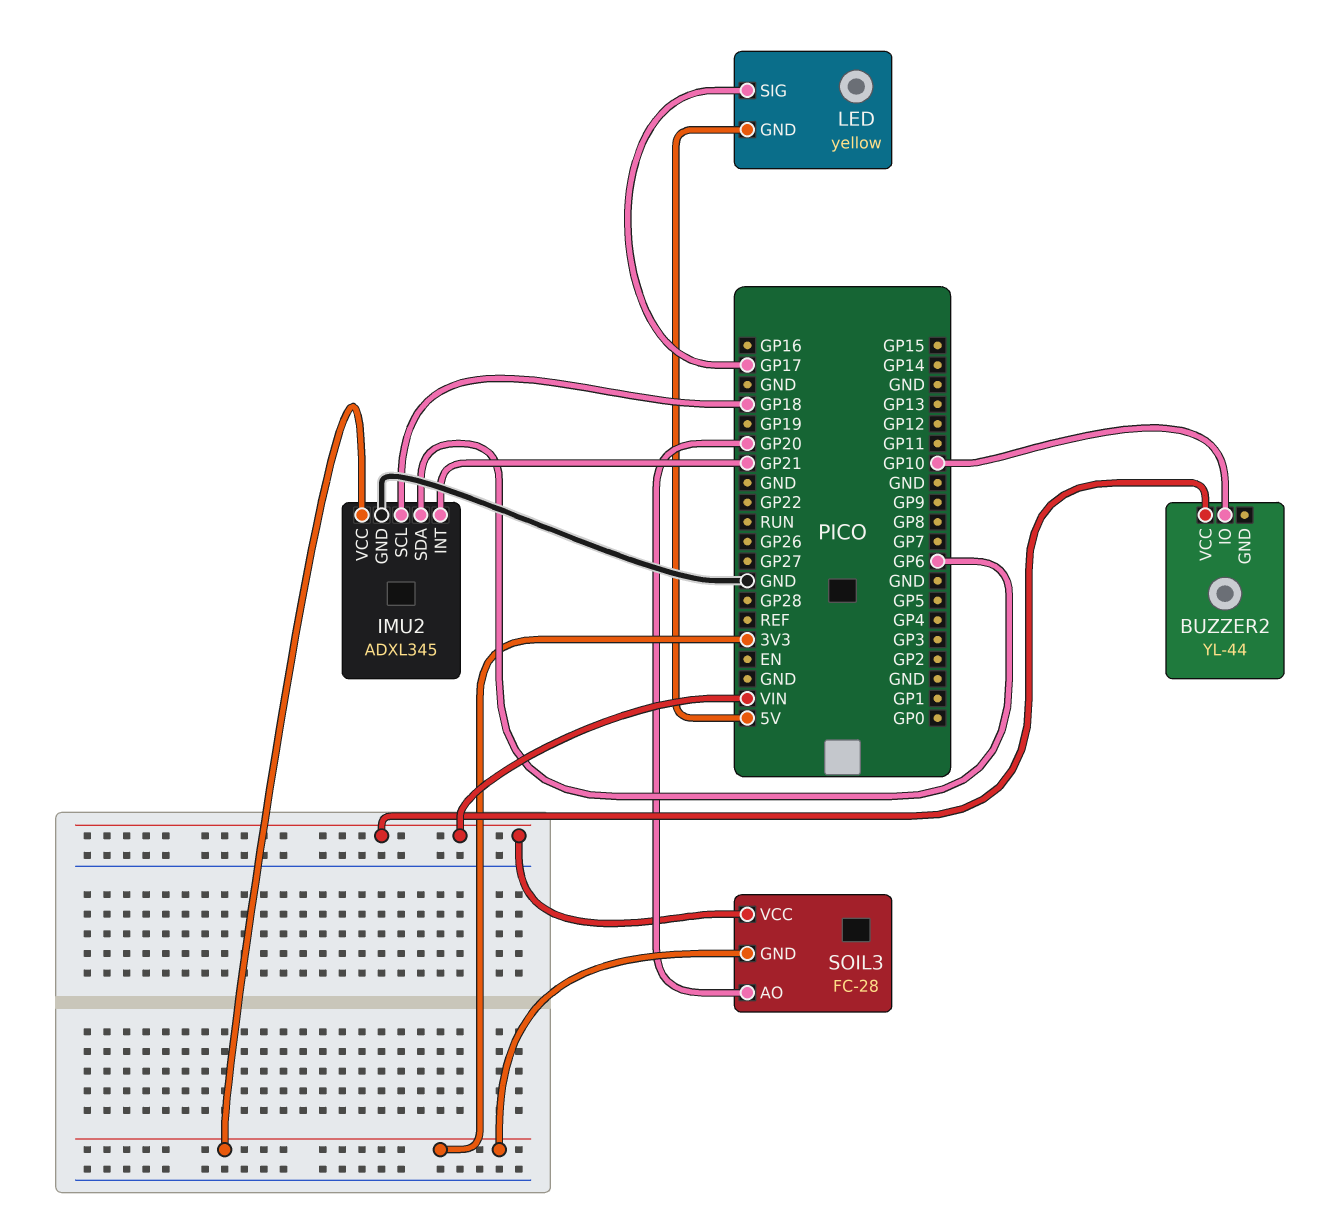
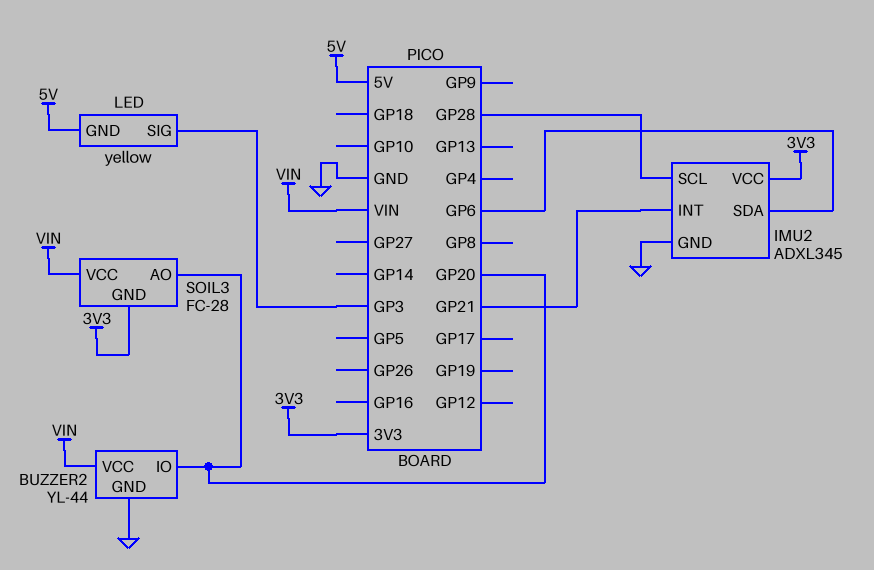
BUZZER2 pin GND: none -> GND
BUZZER2 pin IO: GP10 -> GP20
IMU2 pin SCL: GP18 -> GP28
LED pin SIG: GP17 -> GP3

